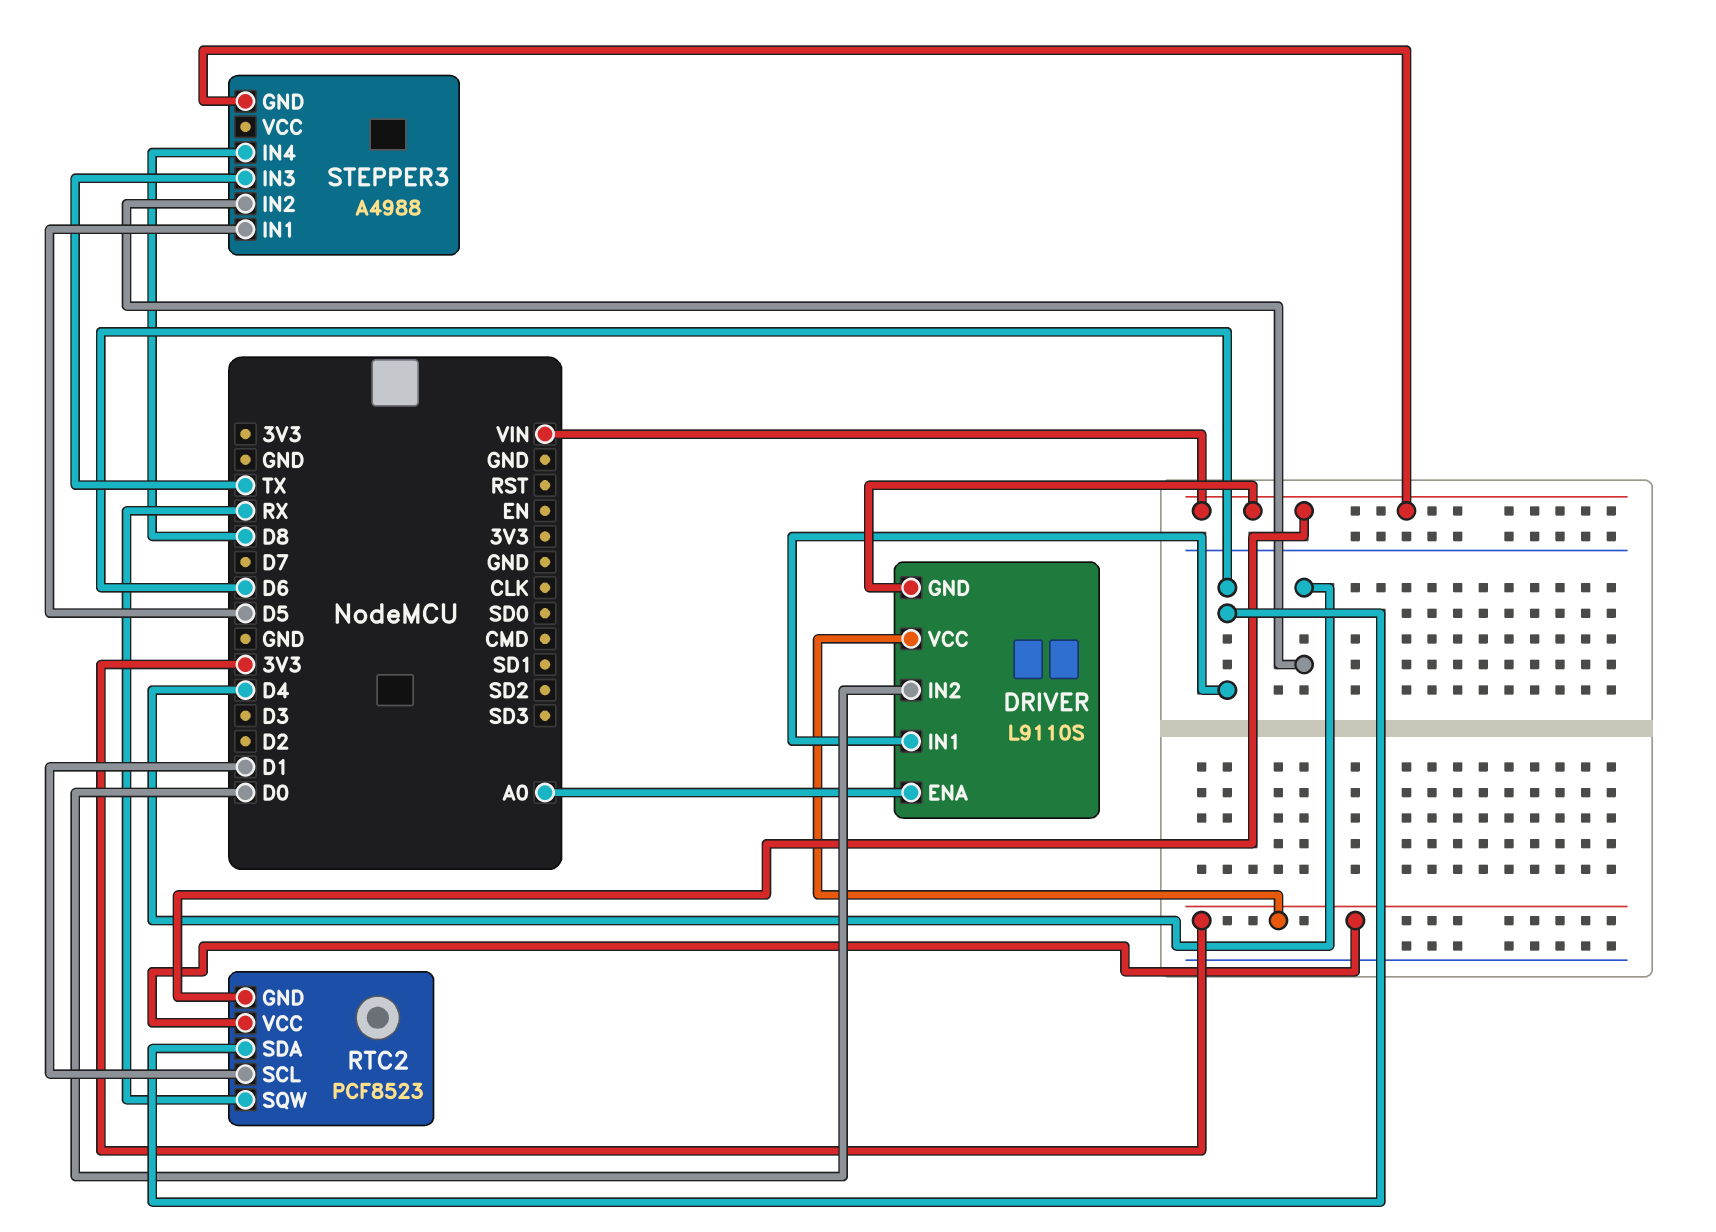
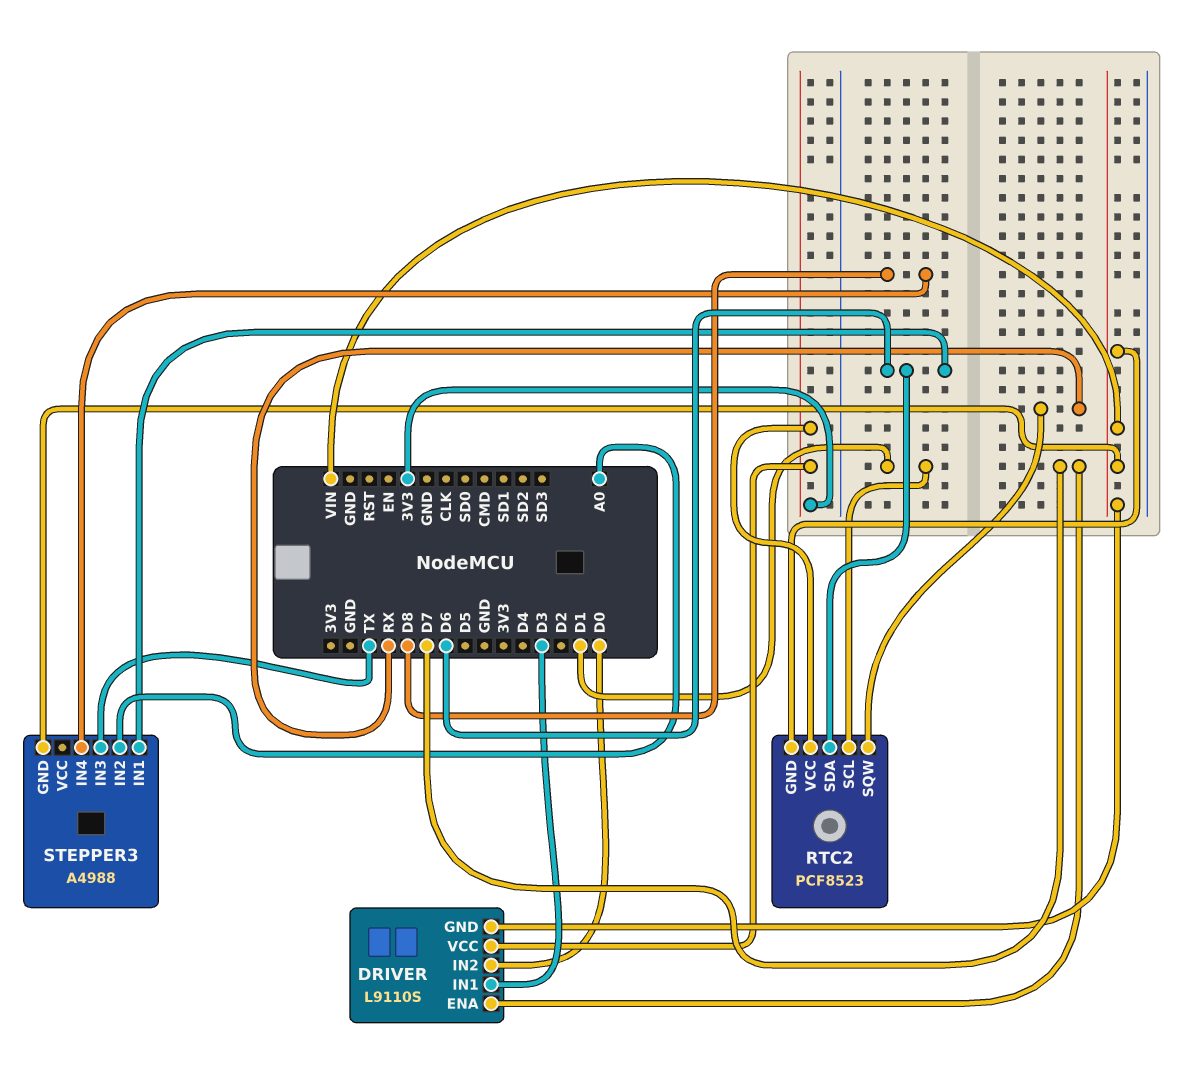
DRIVER pin ENA: A0 -> D7
DRIVER pin IN1: D6 -> D3
STEPPER3 pin IN1: D5 -> D6
STEPPER3 pin IN2: D4 -> A0

